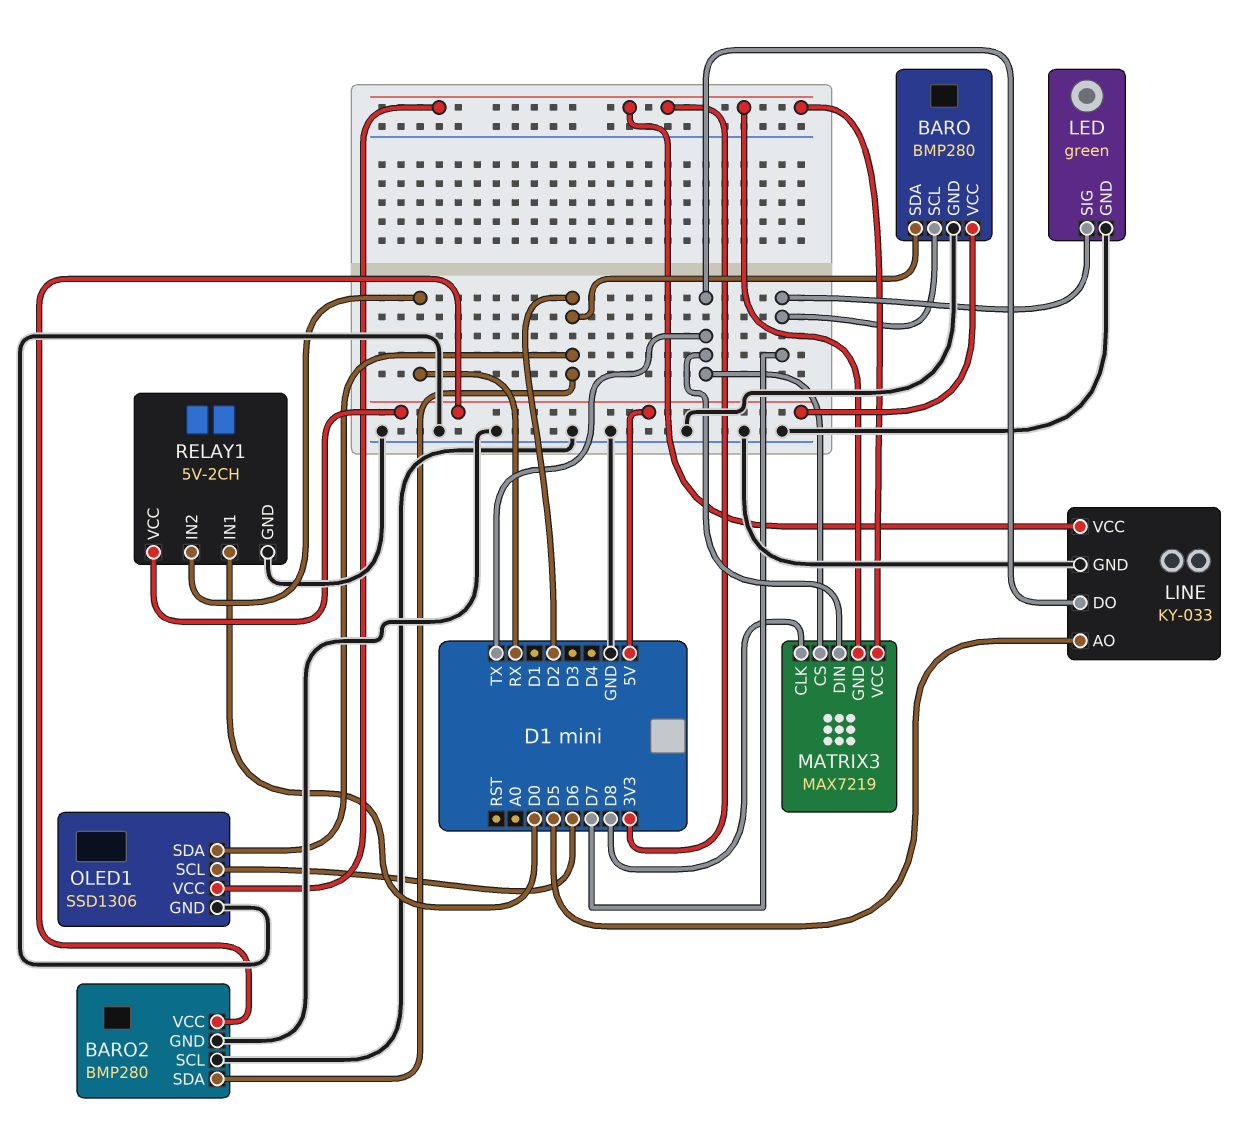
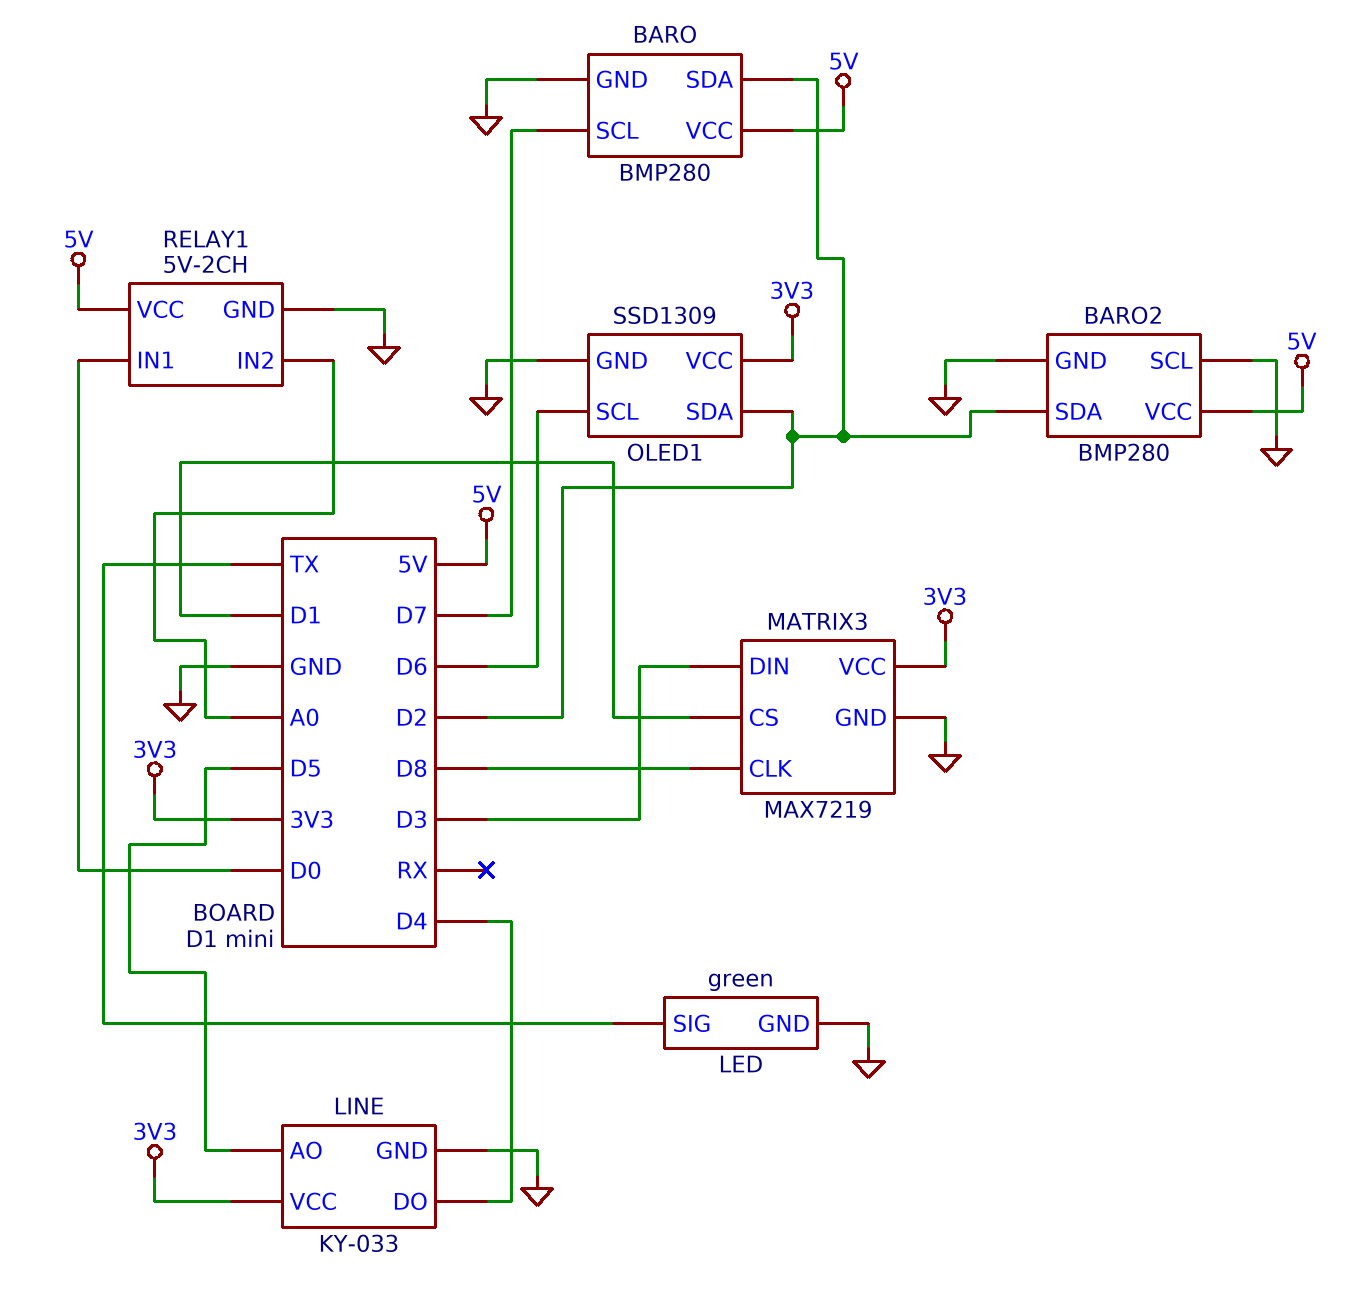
LED pin SIG: D7 -> TX
LINE pin DO: TX -> D4
MATRIX3 pin CS: TX -> D1
MATRIX3 pin DIN: TX -> D3
MATRIX3 pin GND: 3V3 -> GND
OLED1: SSD1306 -> SSD1309
RELAY1 pin IN2: RX -> A0

